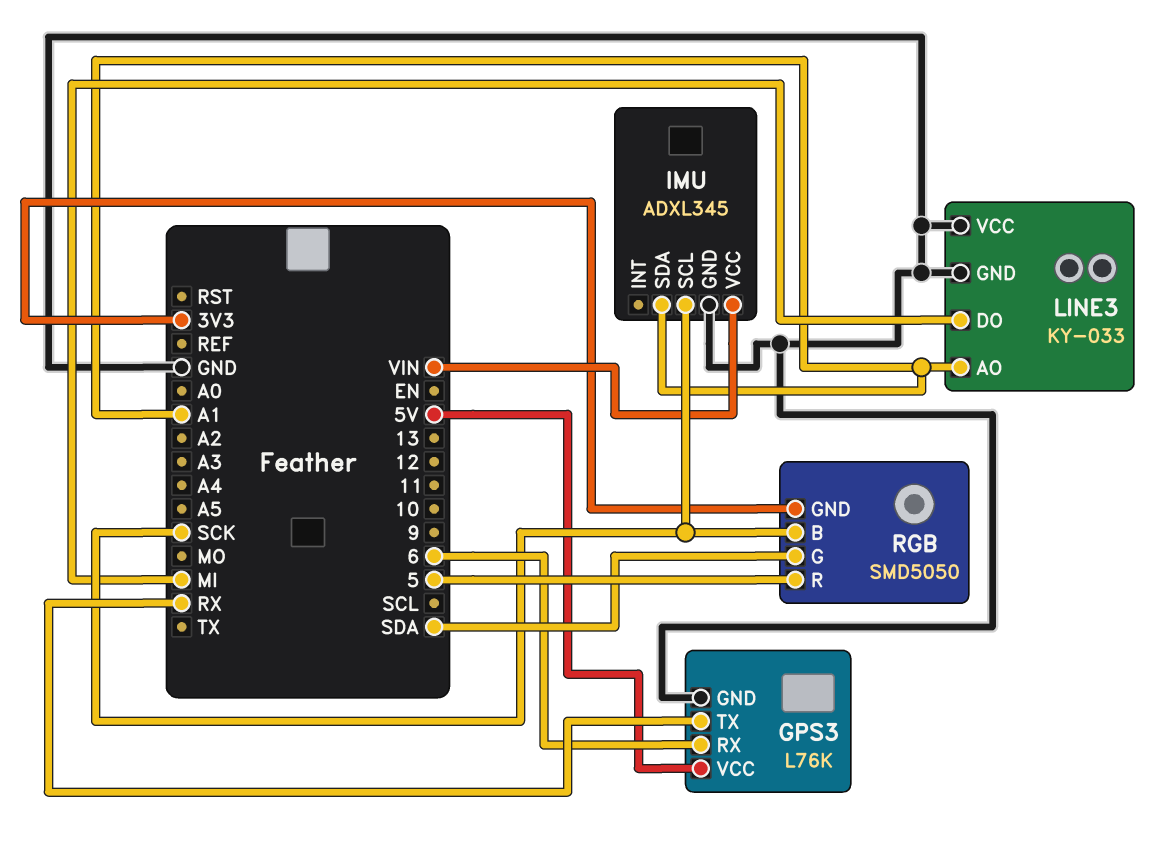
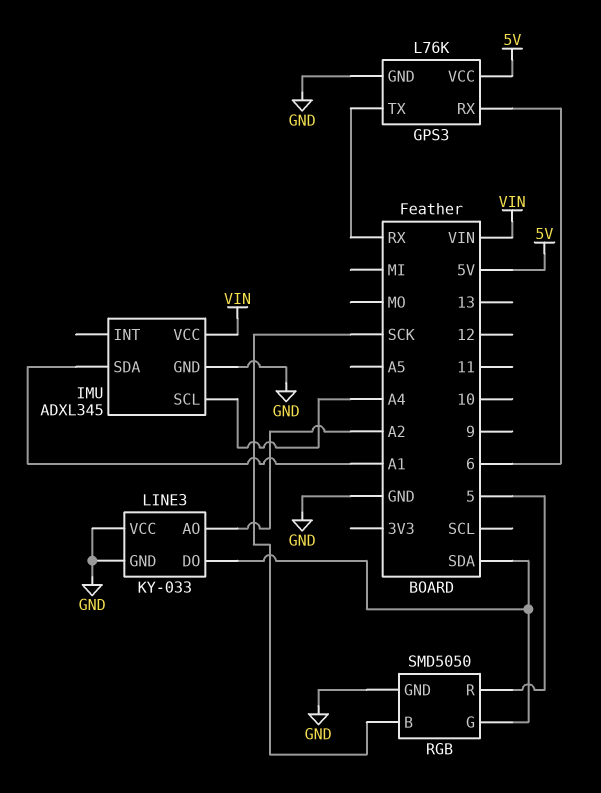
IMU pin SCL: SCK -> A4
LINE3 pin AO: A1 -> A2
LINE3 pin DO: MI -> SDA
RGB pin GND: 3V3 -> GND

